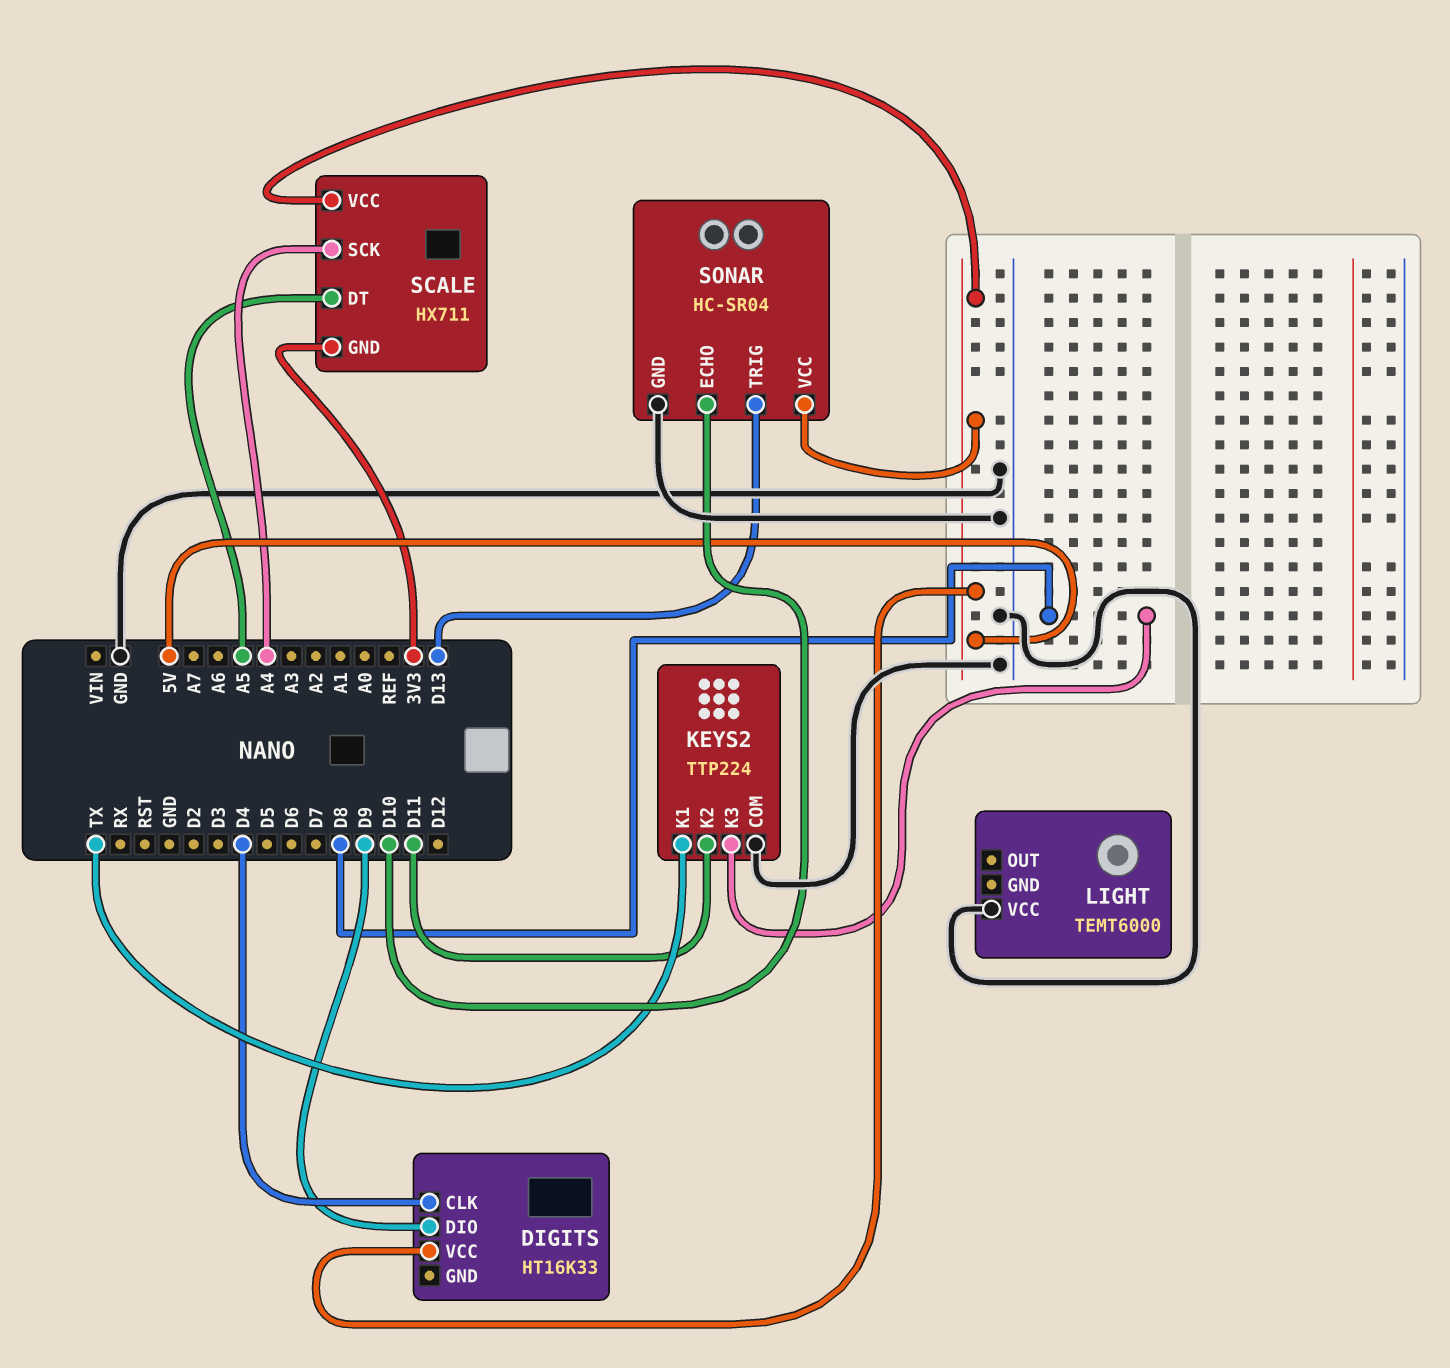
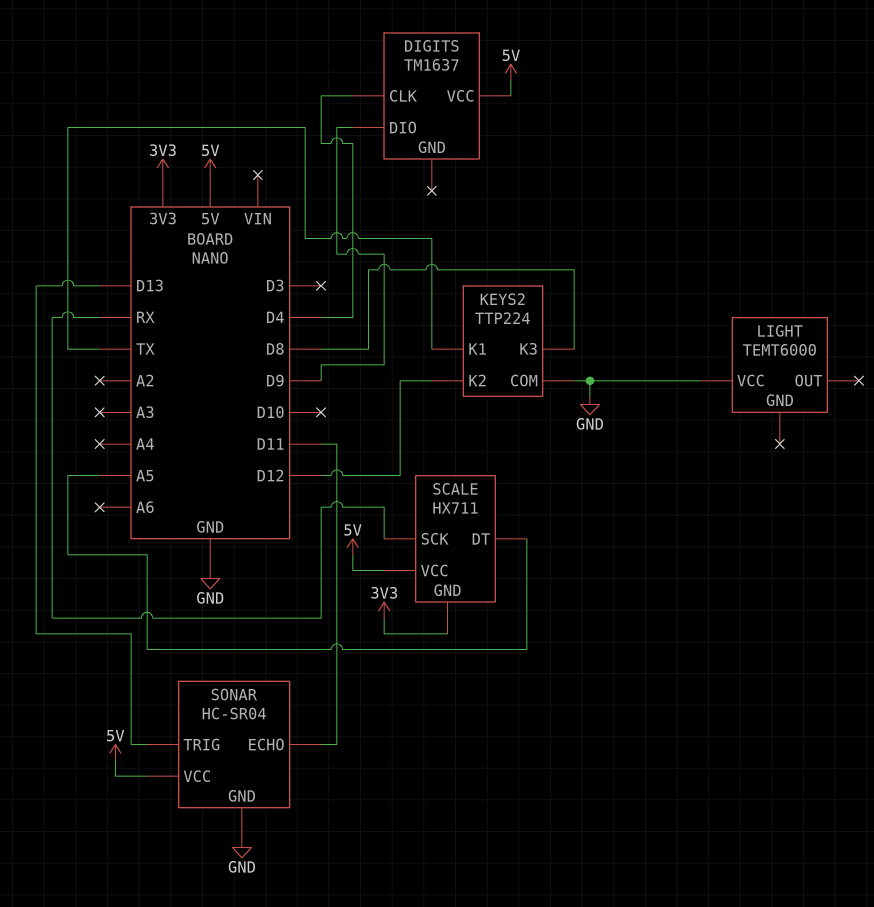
DIGITS: HT16K33 -> TM1637
KEYS2 pin K2: D11 -> D12
SCALE pin SCK: A4 -> RX
SONAR pin ECHO: D10 -> D11

